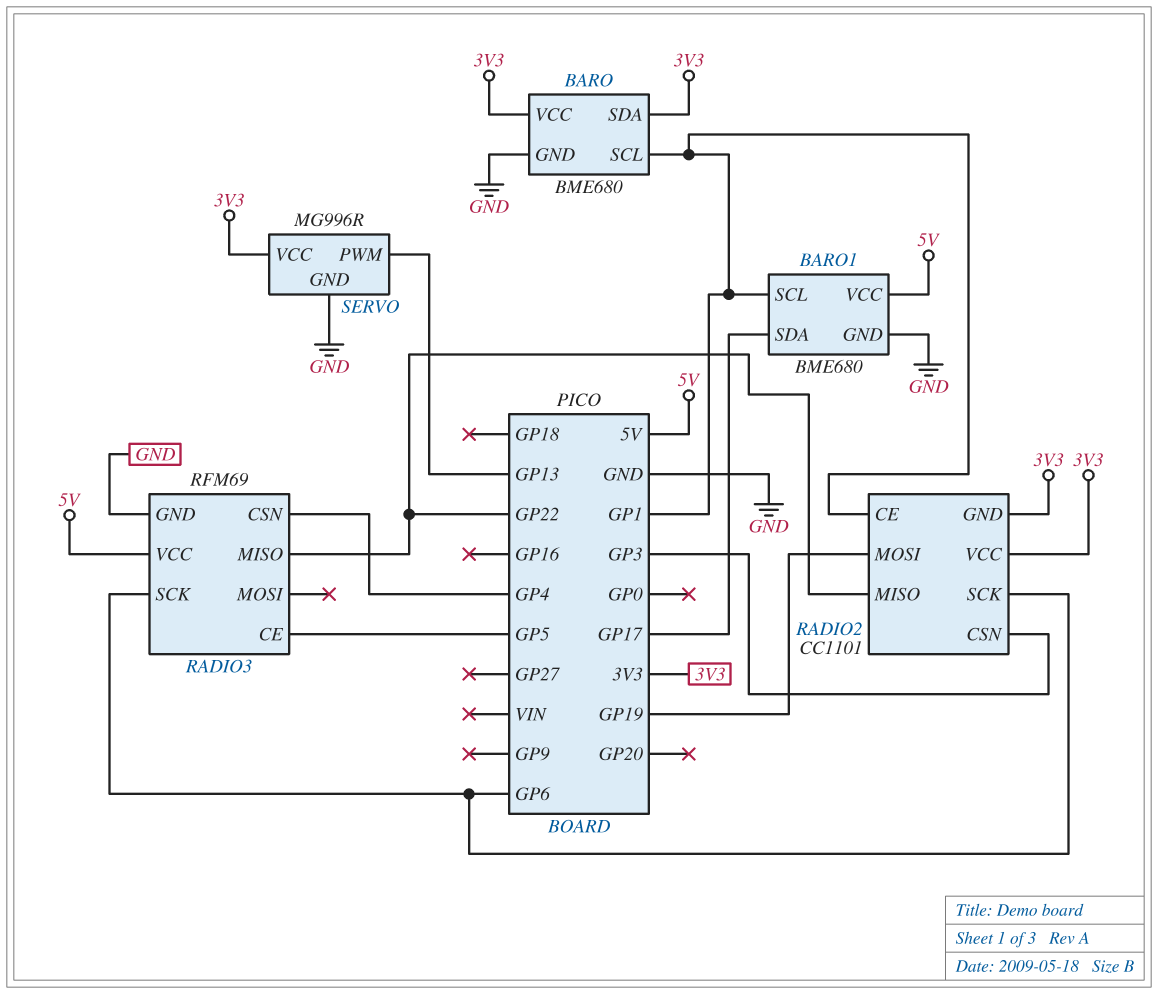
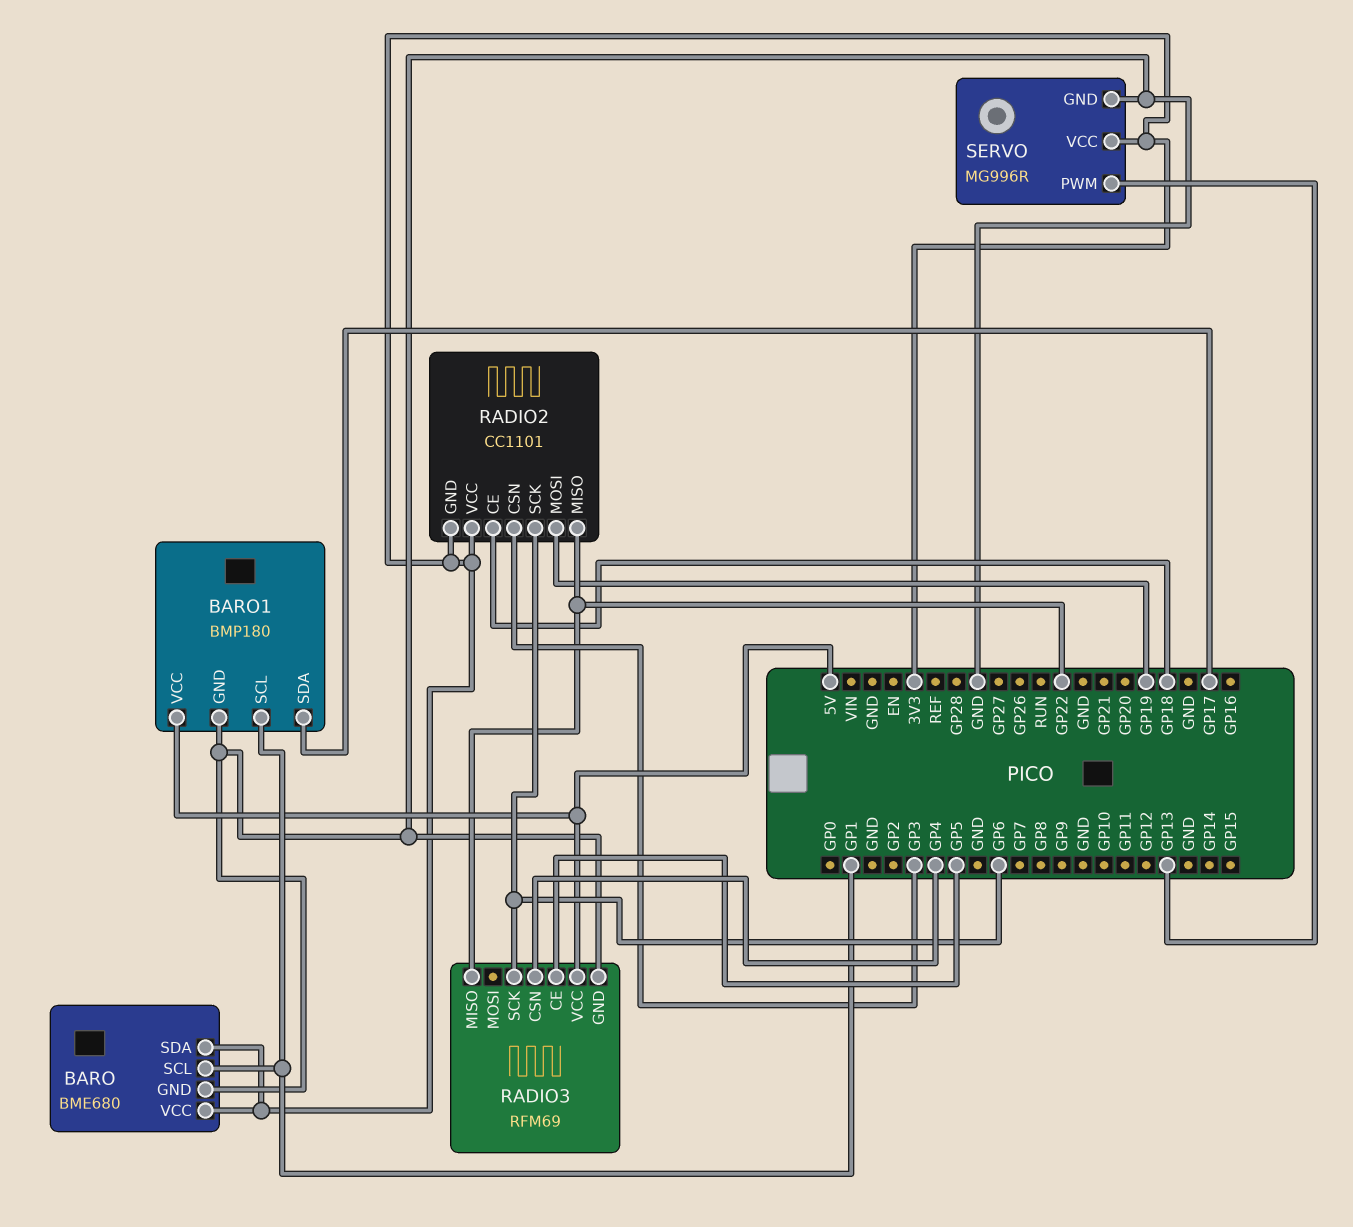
BARO1: BME680 -> BMP180
RADIO2 pin CE: GP1 -> GP18

